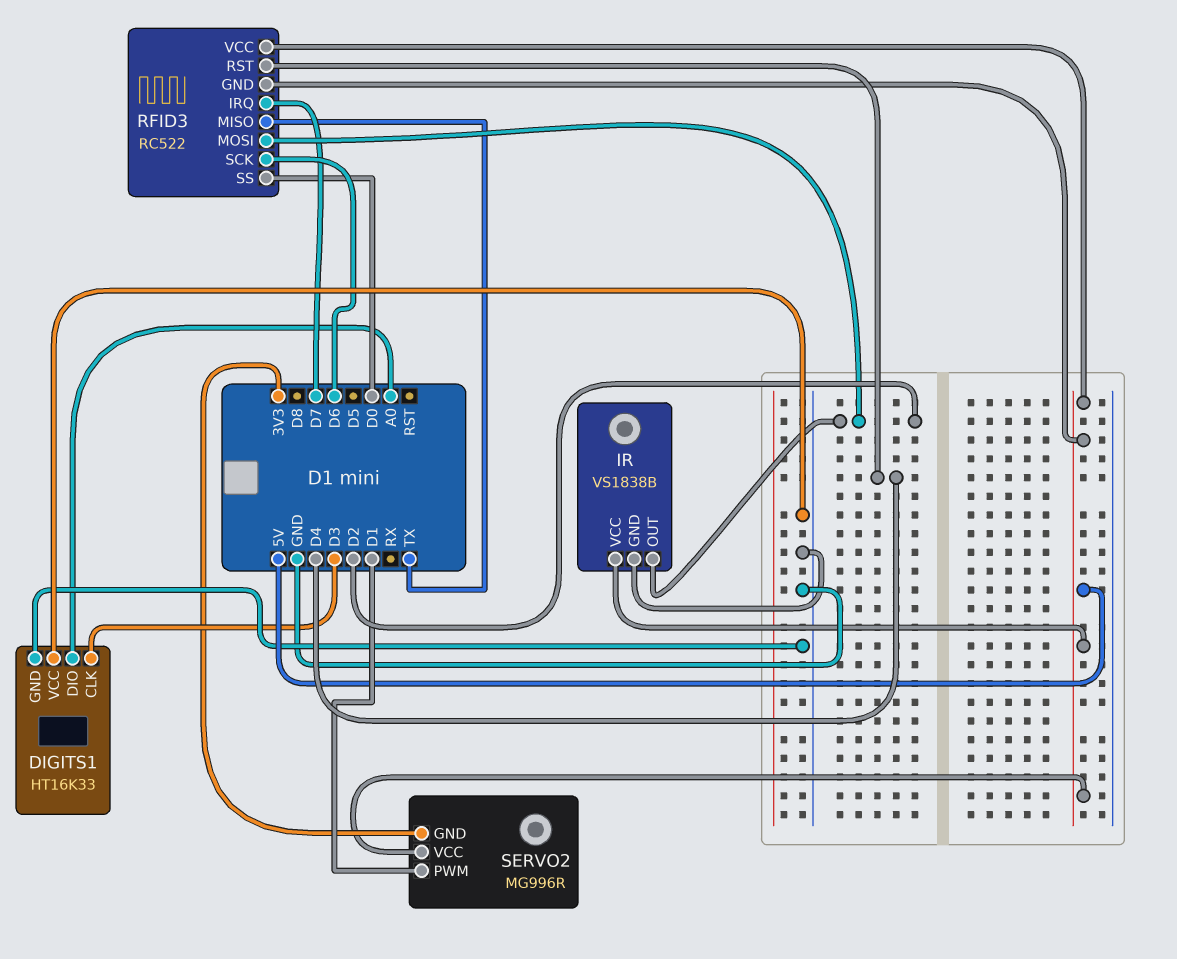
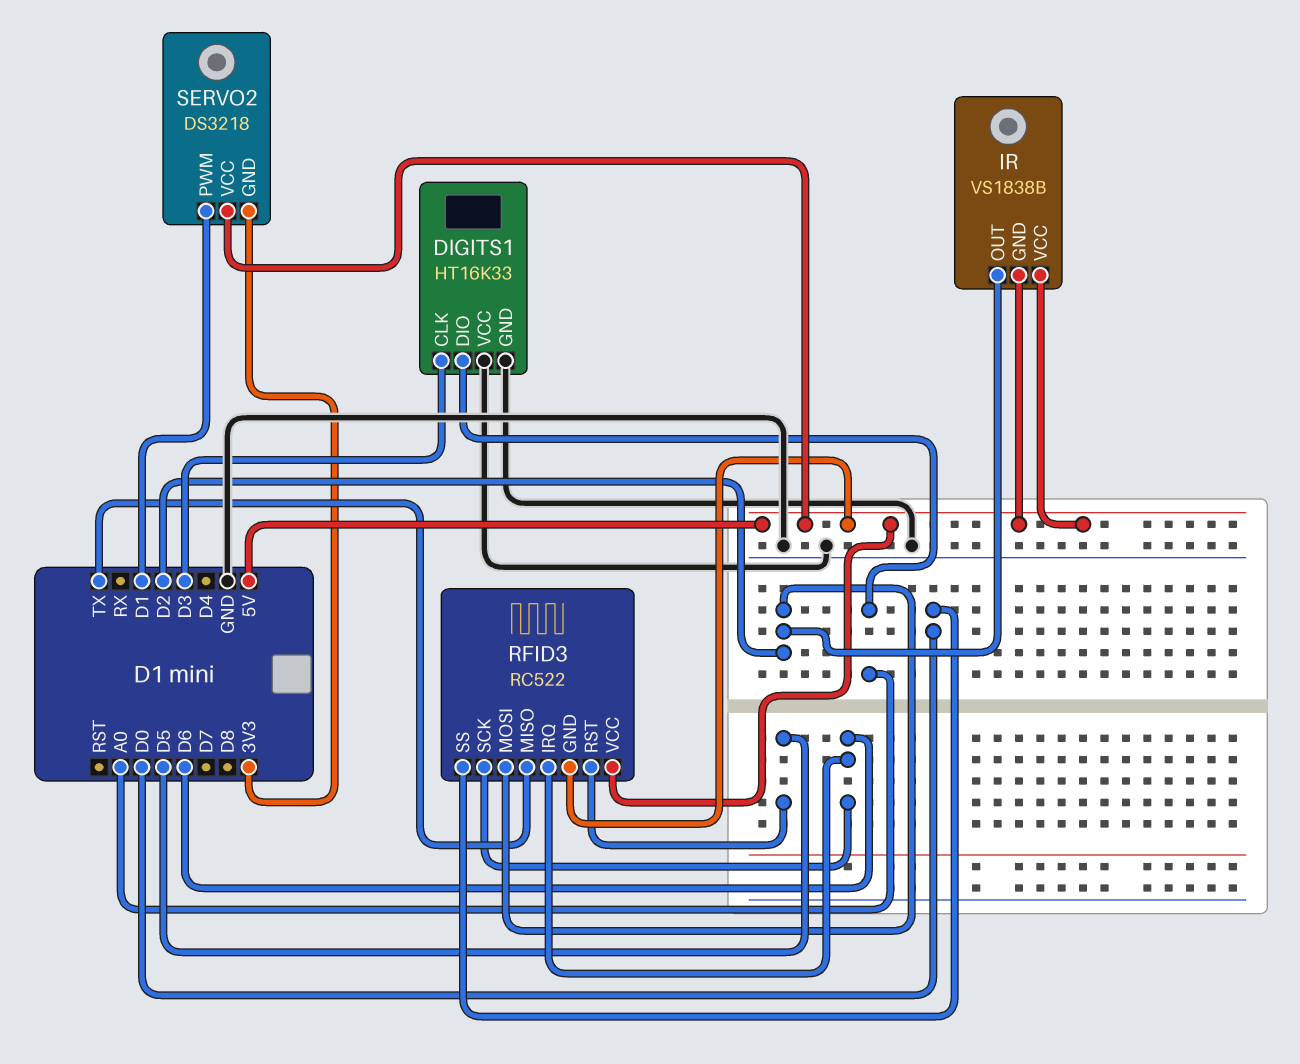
IR pin GND: GND -> 5V
RFID3 pin IRQ: D7 -> D6
RFID3 pin RST: D4 -> D5
SERVO2: MG996R -> DS3218

